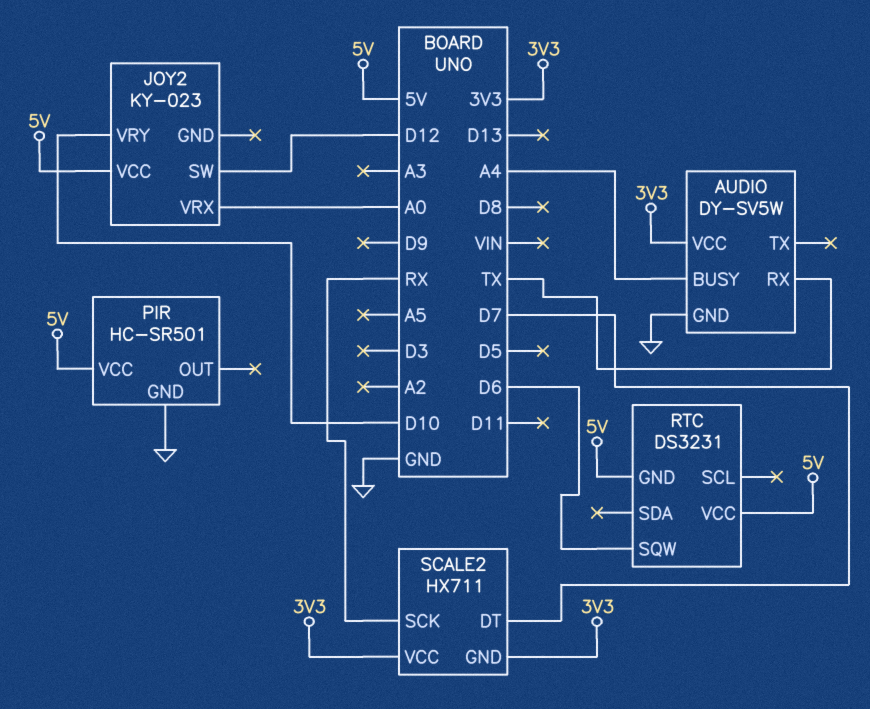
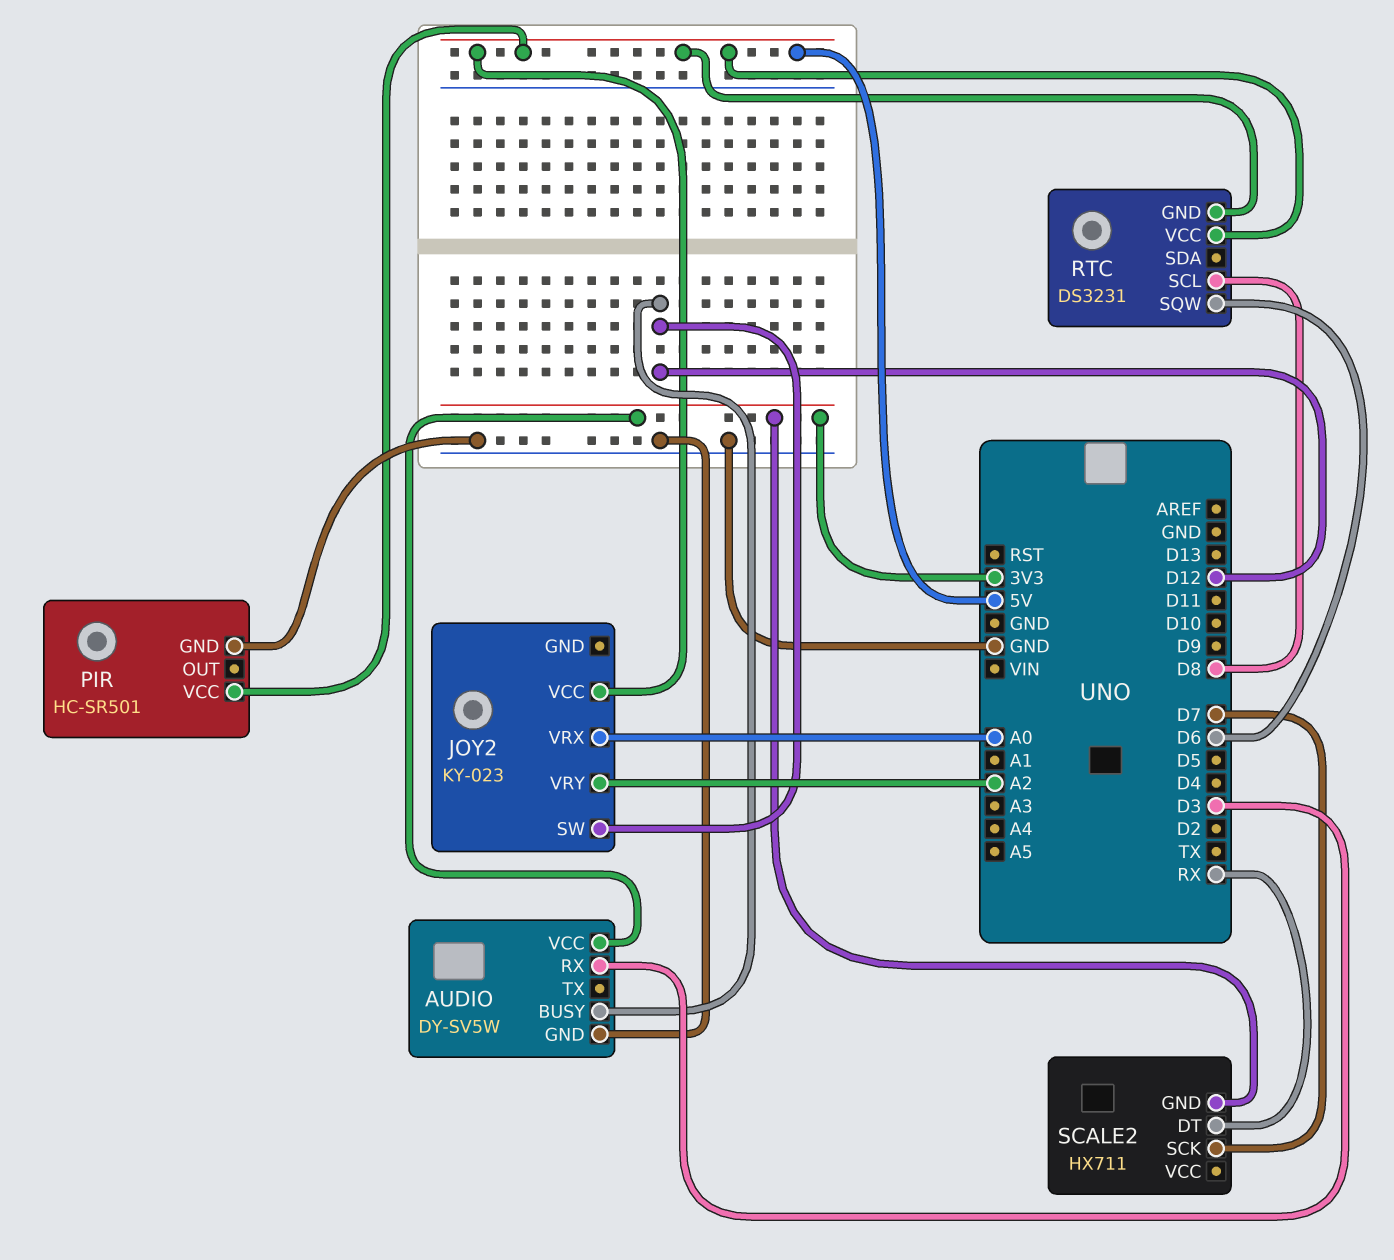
AUDIO pin BUSY: A4 -> D12
AUDIO pin RX: TX -> D3
JOY2 pin VRY: D10 -> A2
RTC pin SCL: none -> D8
SCALE2 pin DT: D7 -> RX
SCALE2 pin SCK: RX -> D7
SCALE2 pin VCC: 3V3 -> none

